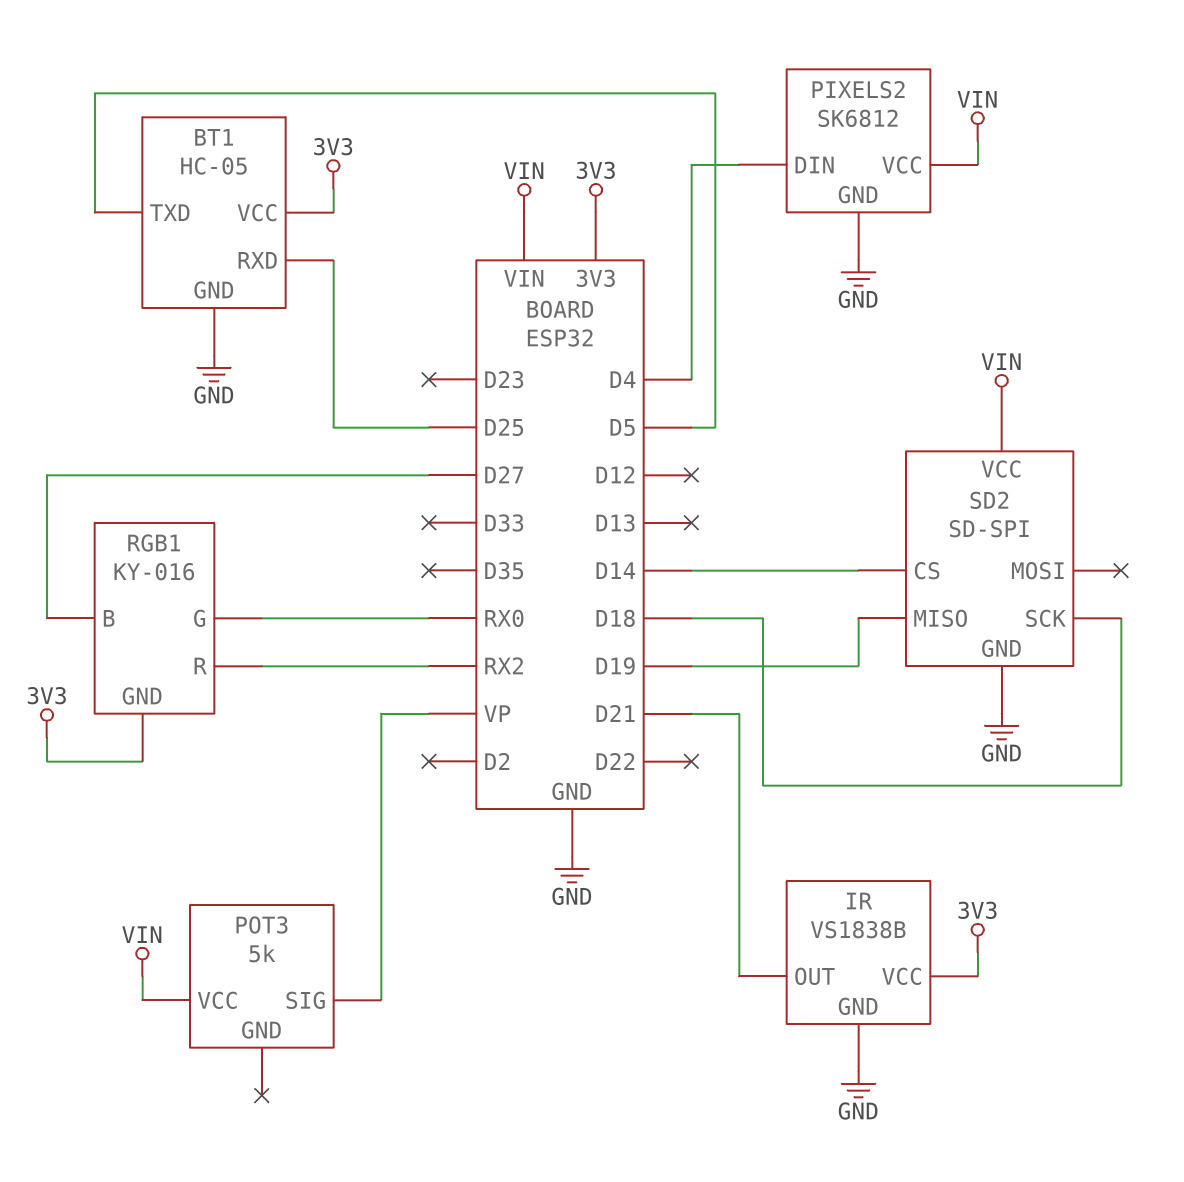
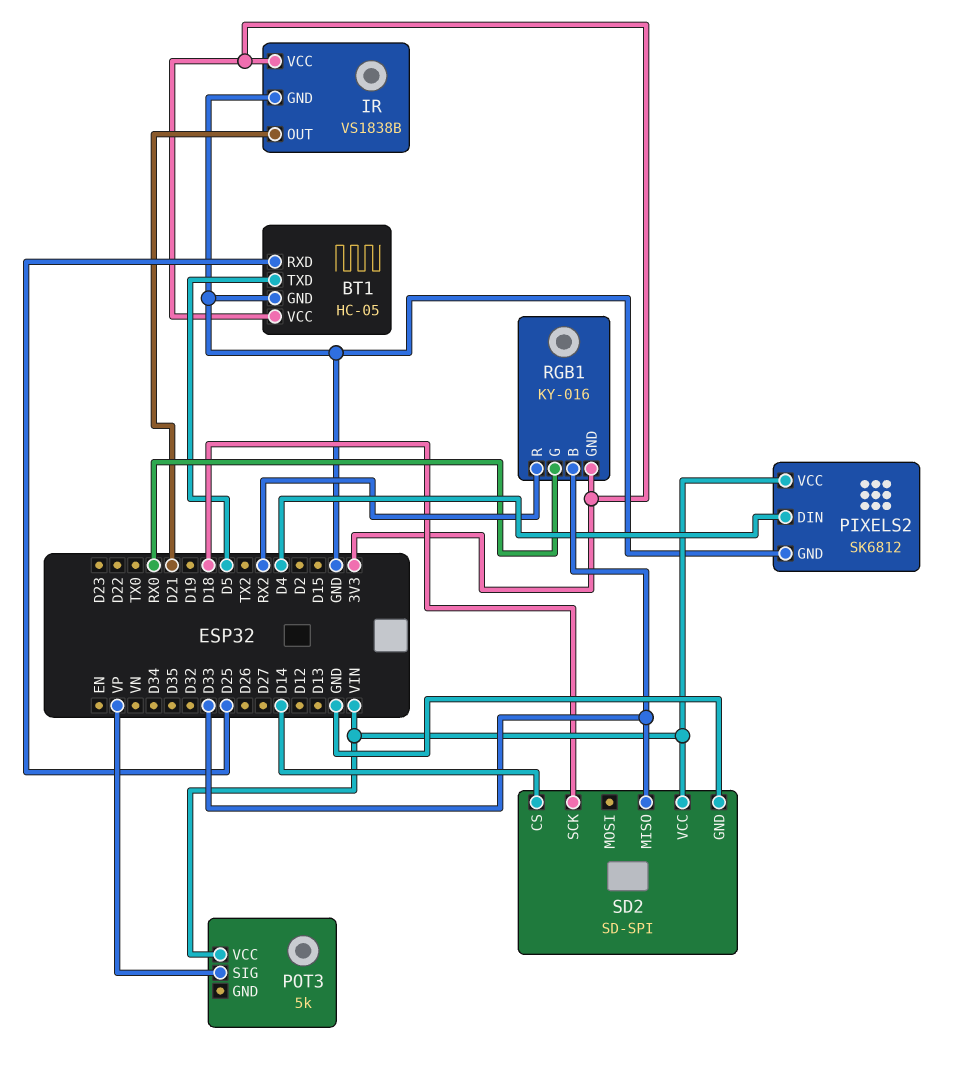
RGB1 pin B: D27 -> D33
SD2 pin MISO: D19 -> D33

